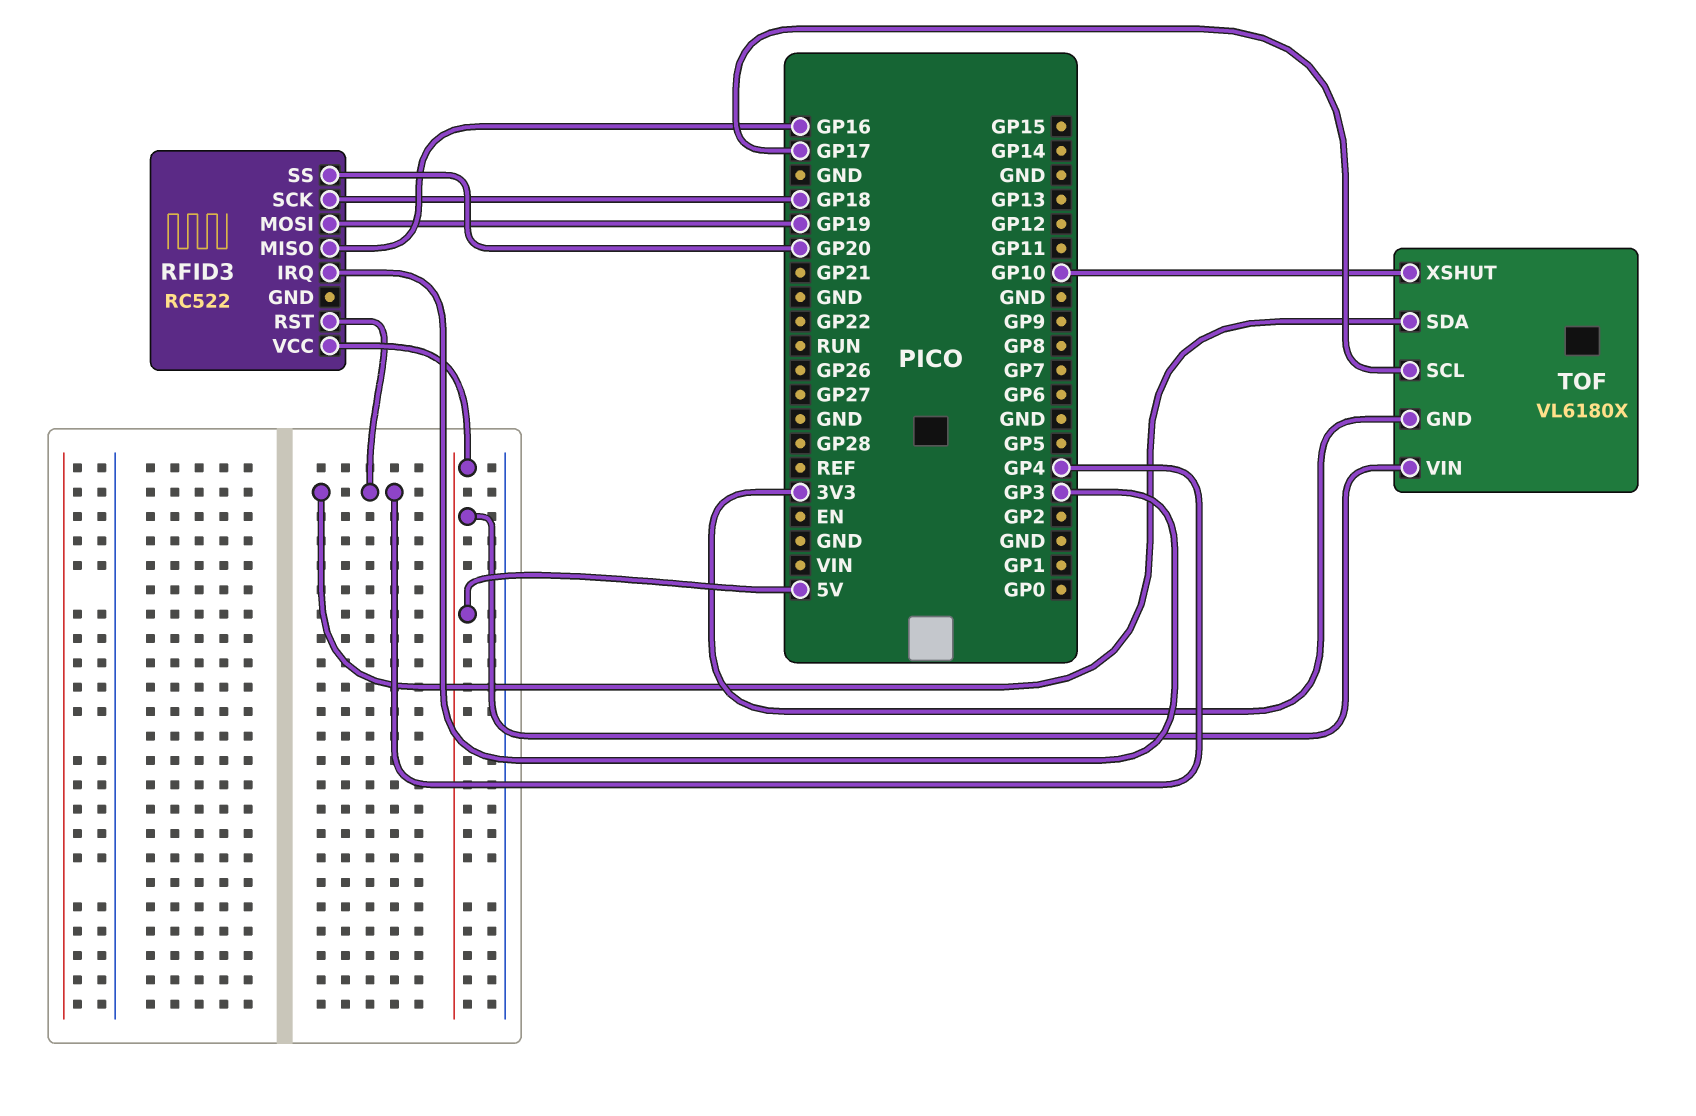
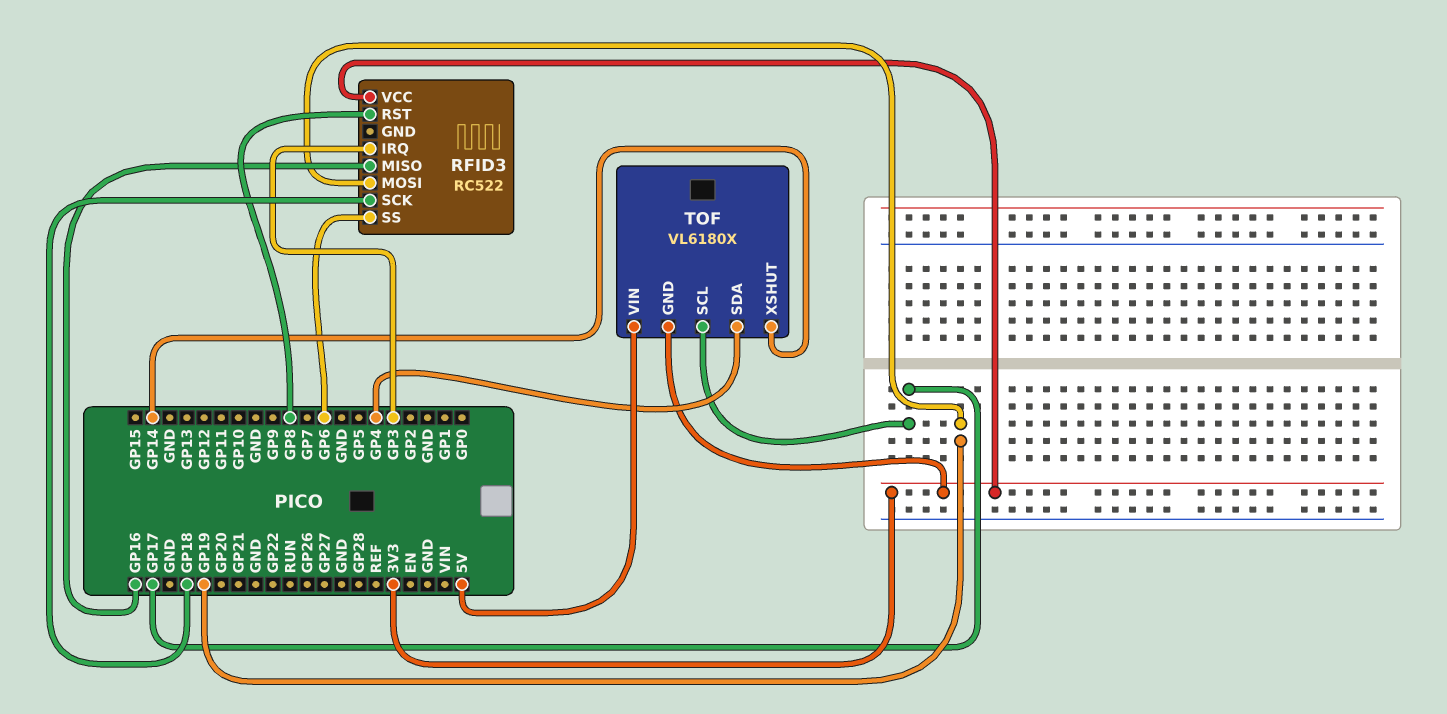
RFID3 pin RST: GP4 -> GP8
RFID3 pin SS: GP20 -> GP6
RFID3 pin VCC: 5V -> 3V3
TOF pin XSHUT: GP10 -> GP14

